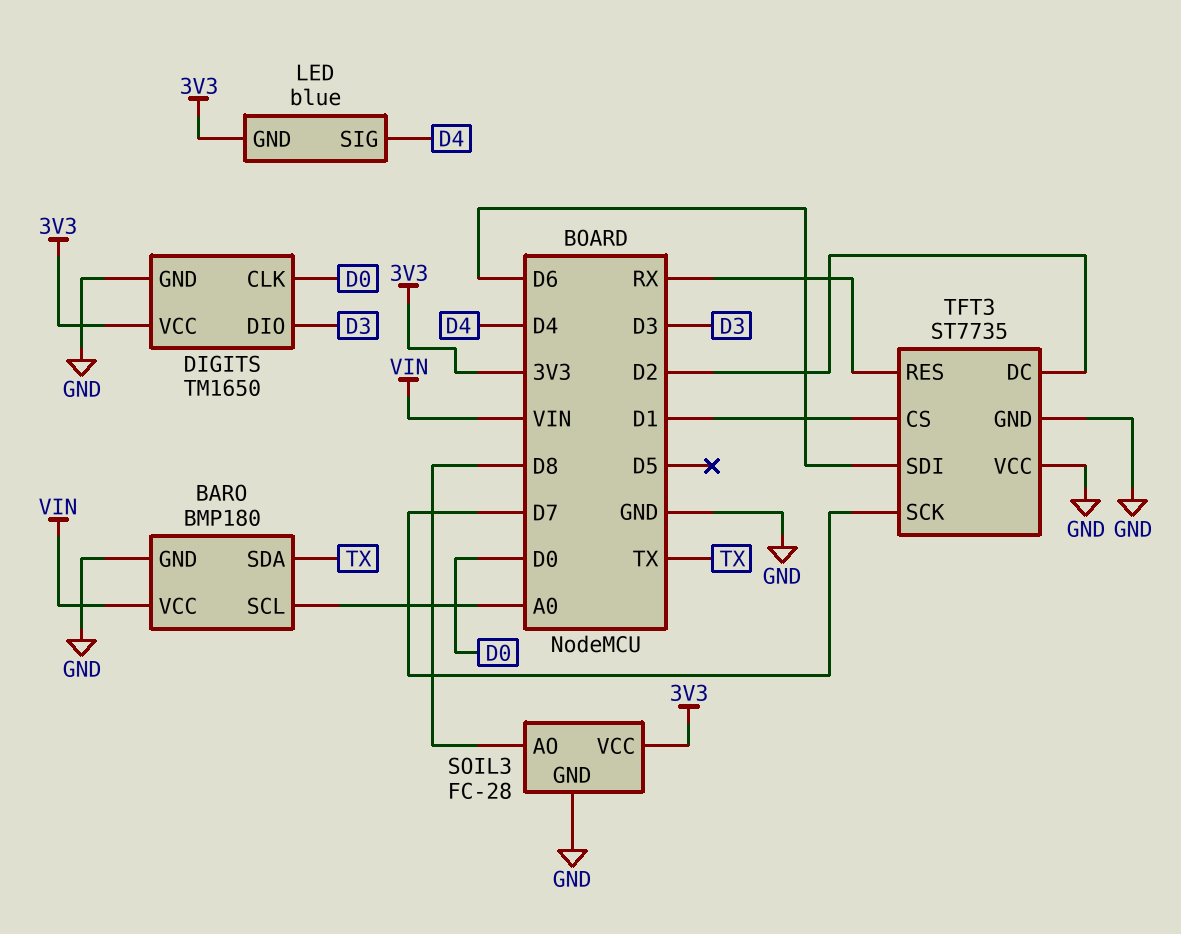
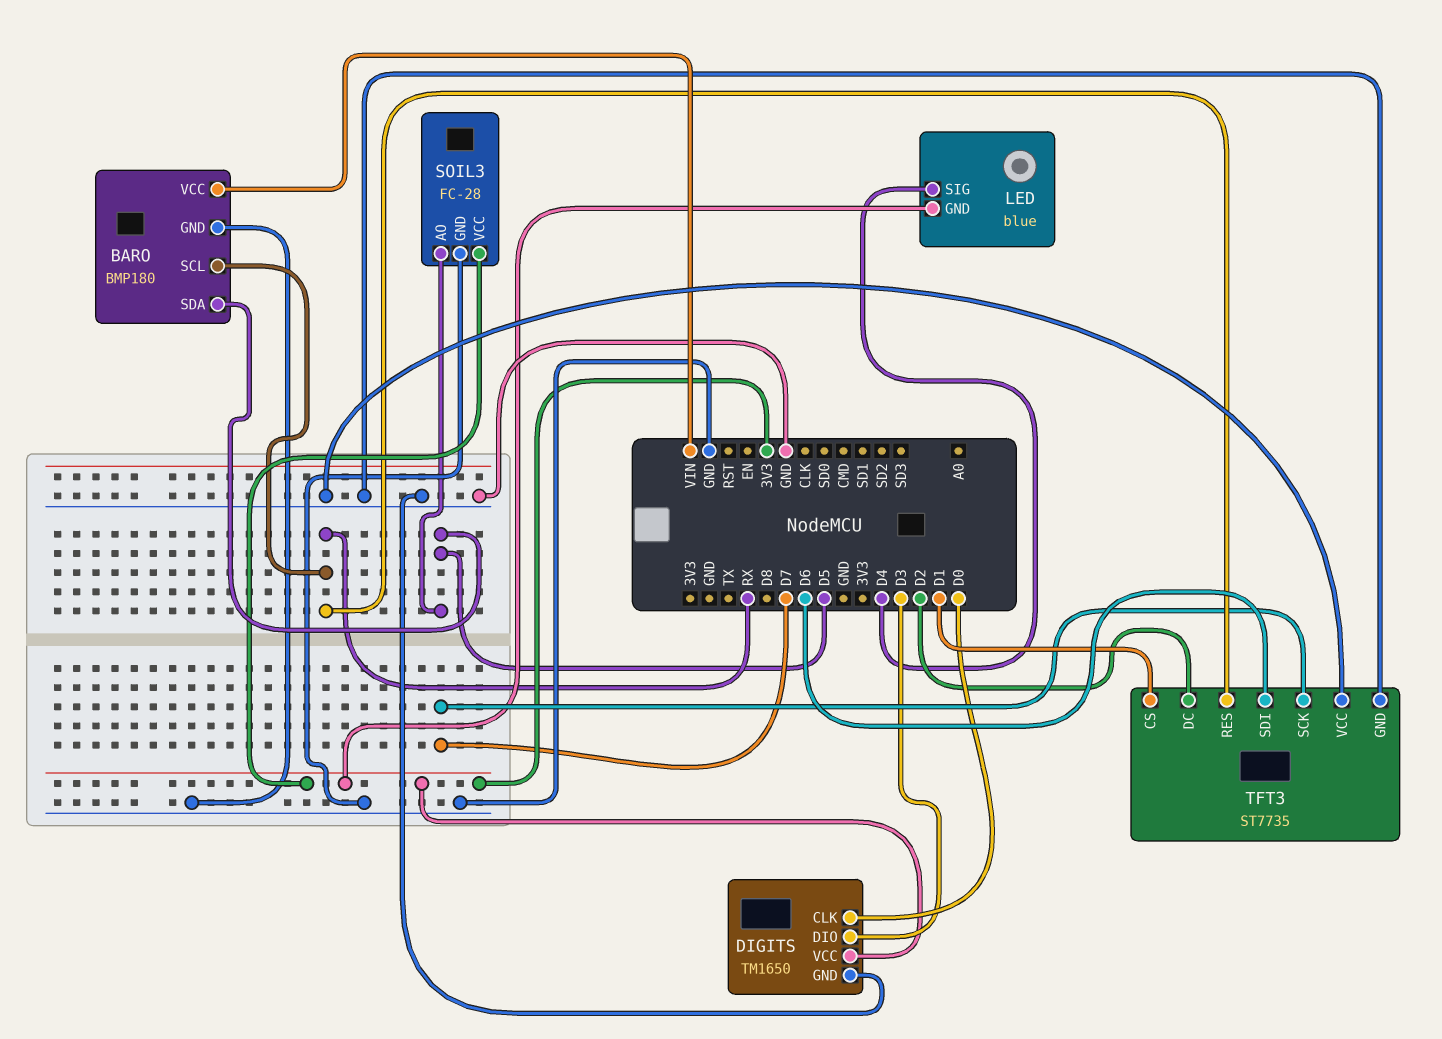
BARO pin SCL: A0 -> RX
BARO pin SDA: TX -> D5
SOIL3 pin AO: D8 -> D5

